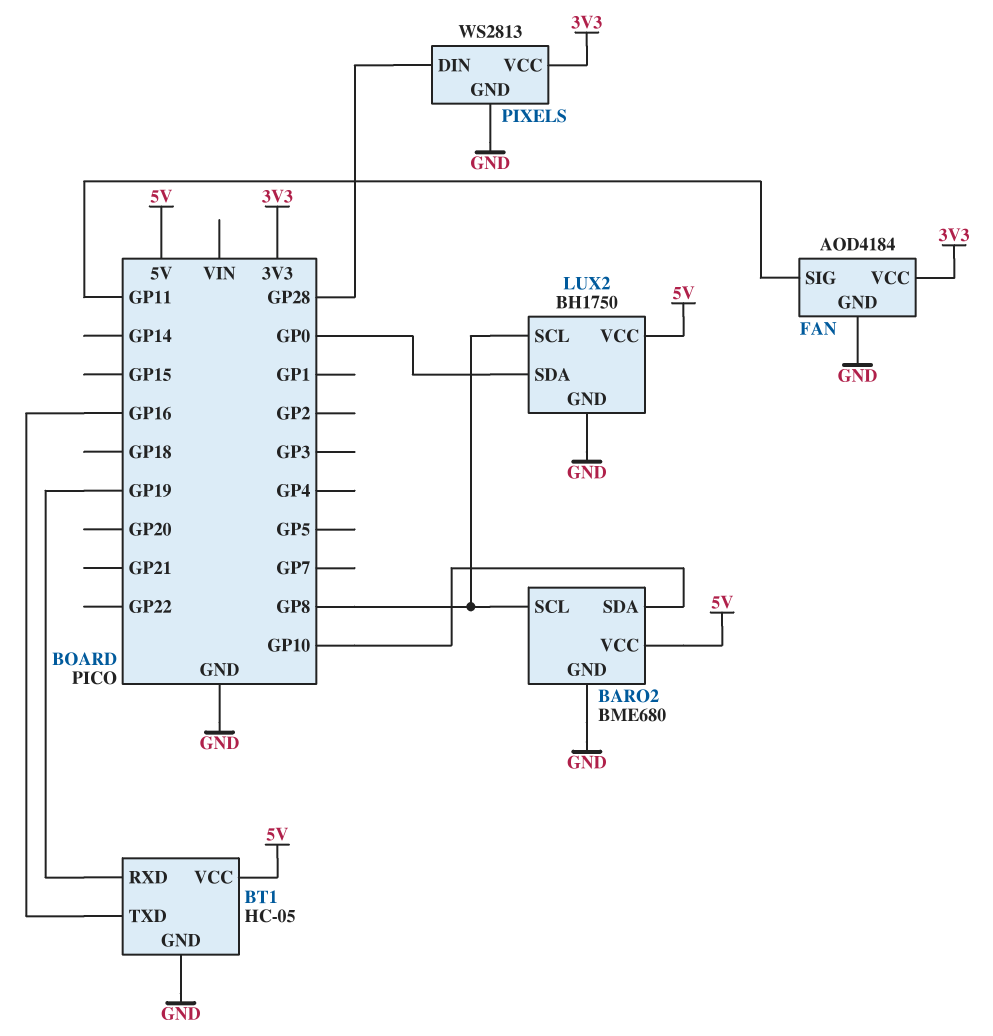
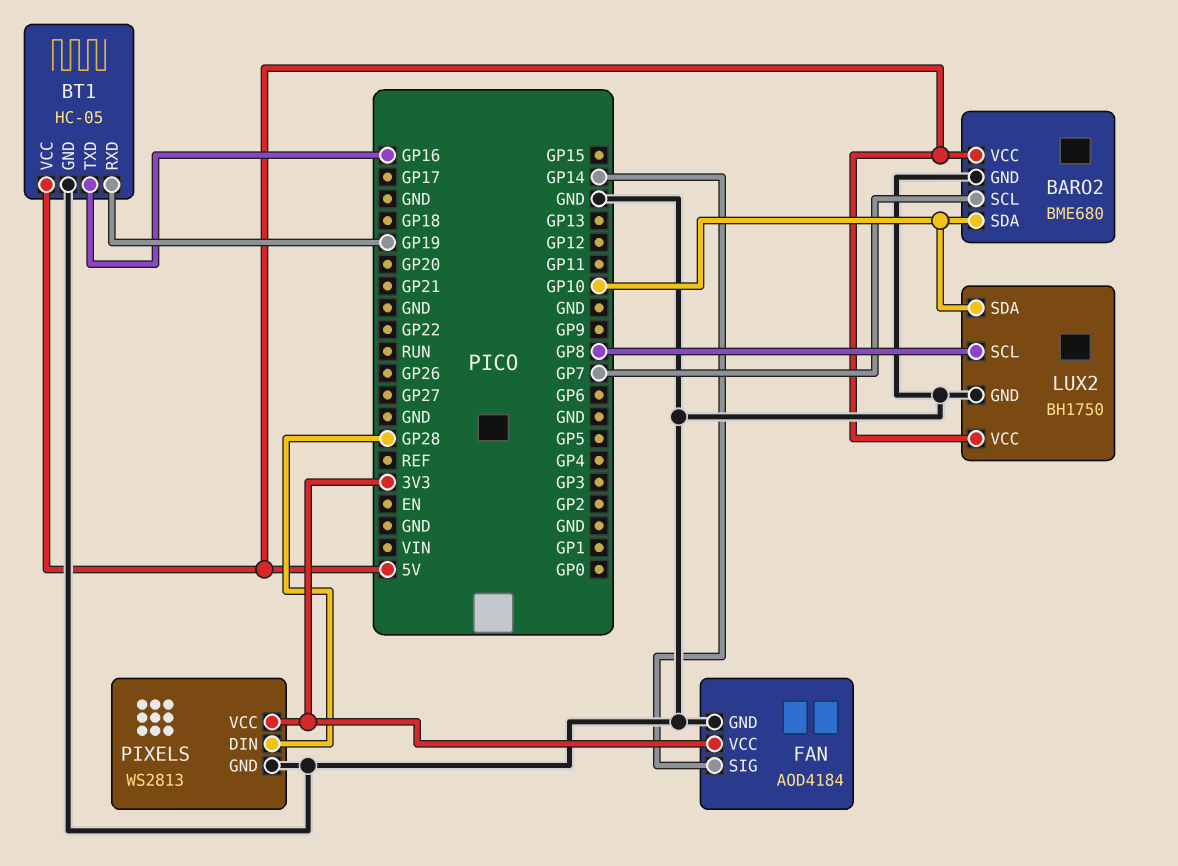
BARO2 pin SCL: GP8 -> GP7
FAN pin SIG: GP11 -> GP14
LUX2 pin SDA: GP0 -> GP10

